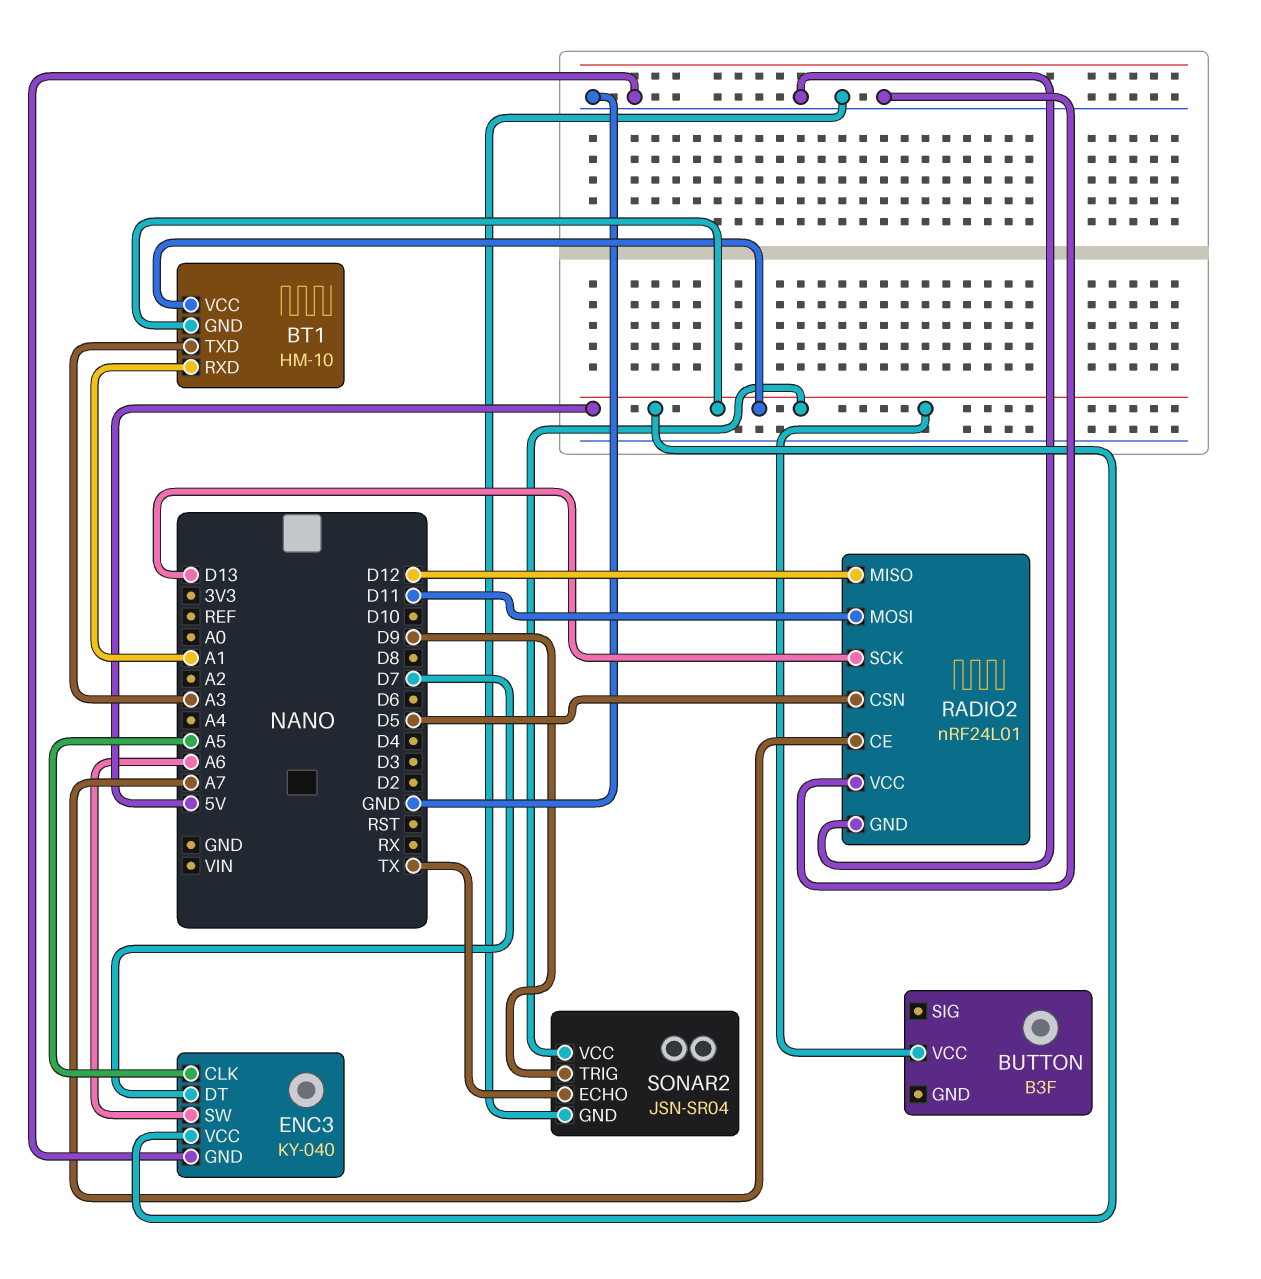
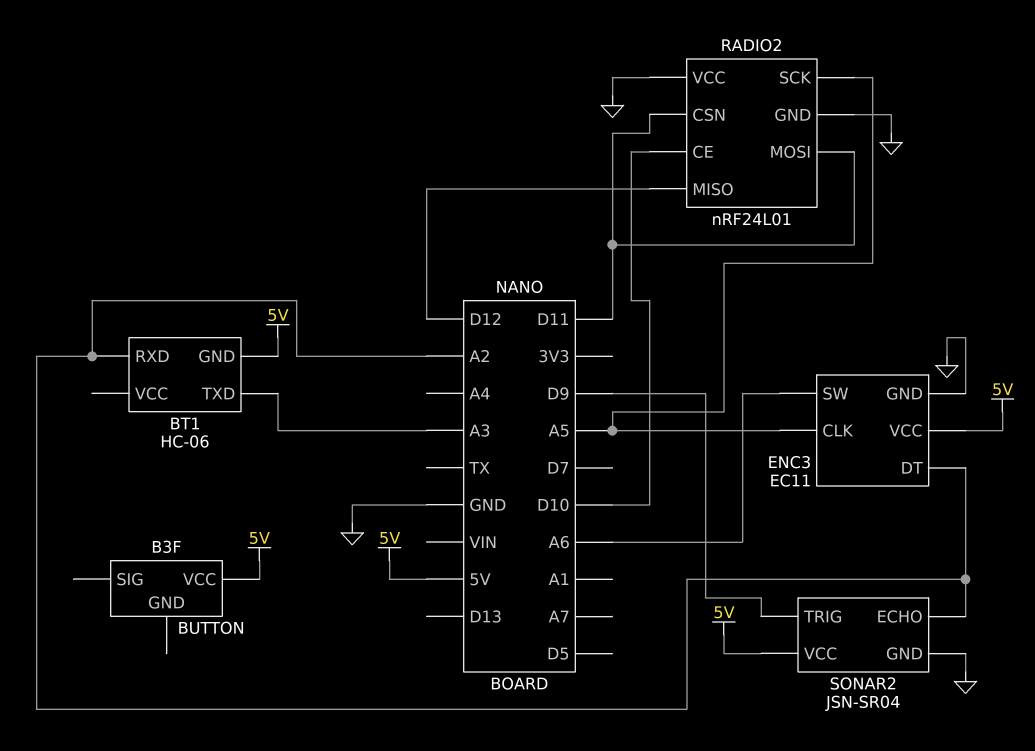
BT1: HM-10 -> HC-06
BT1 pin RXD: A1 -> A2
BT1 pin VCC: 5V -> none
ENC3: KY-040 -> EC11
ENC3 pin DT: D7 -> A2
RADIO2 pin CE: A7 -> D10
RADIO2 pin CSN: D5 -> D11
RADIO2 pin SCK: D13 -> A5
SONAR2 pin ECHO: TX -> A2

